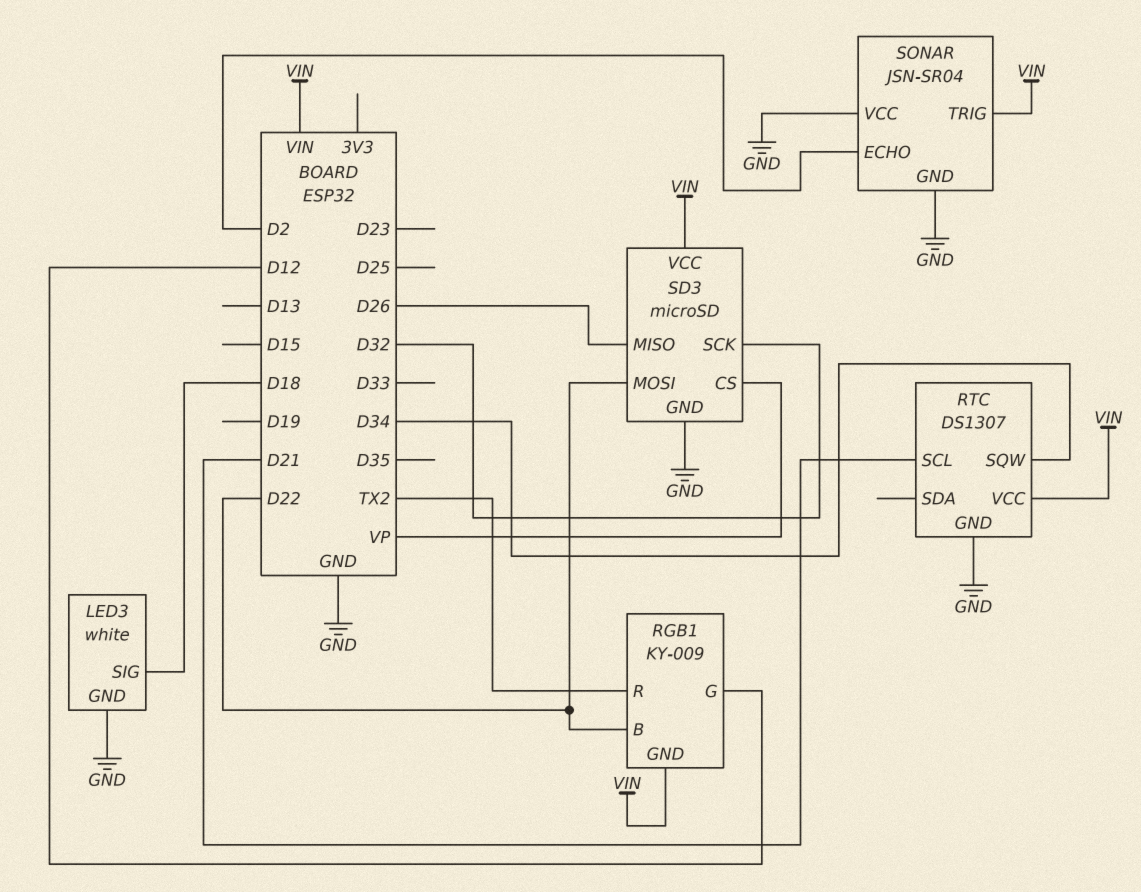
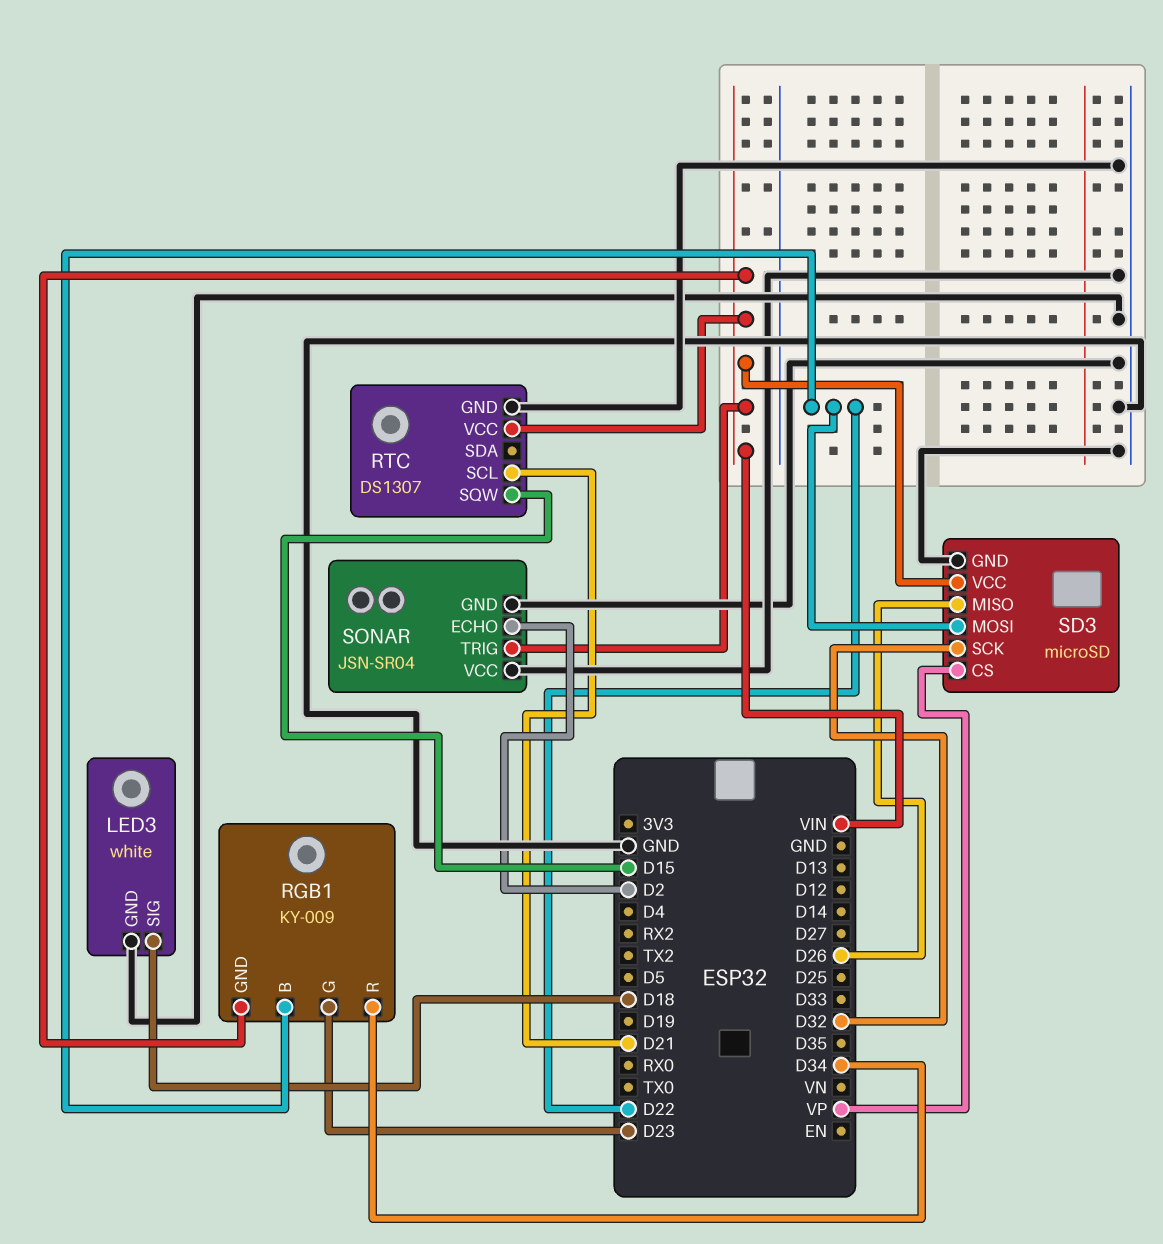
RGB1 pin G: D12 -> D23
RGB1 pin R: TX2 -> D34
RTC pin SQW: D34 -> D15

